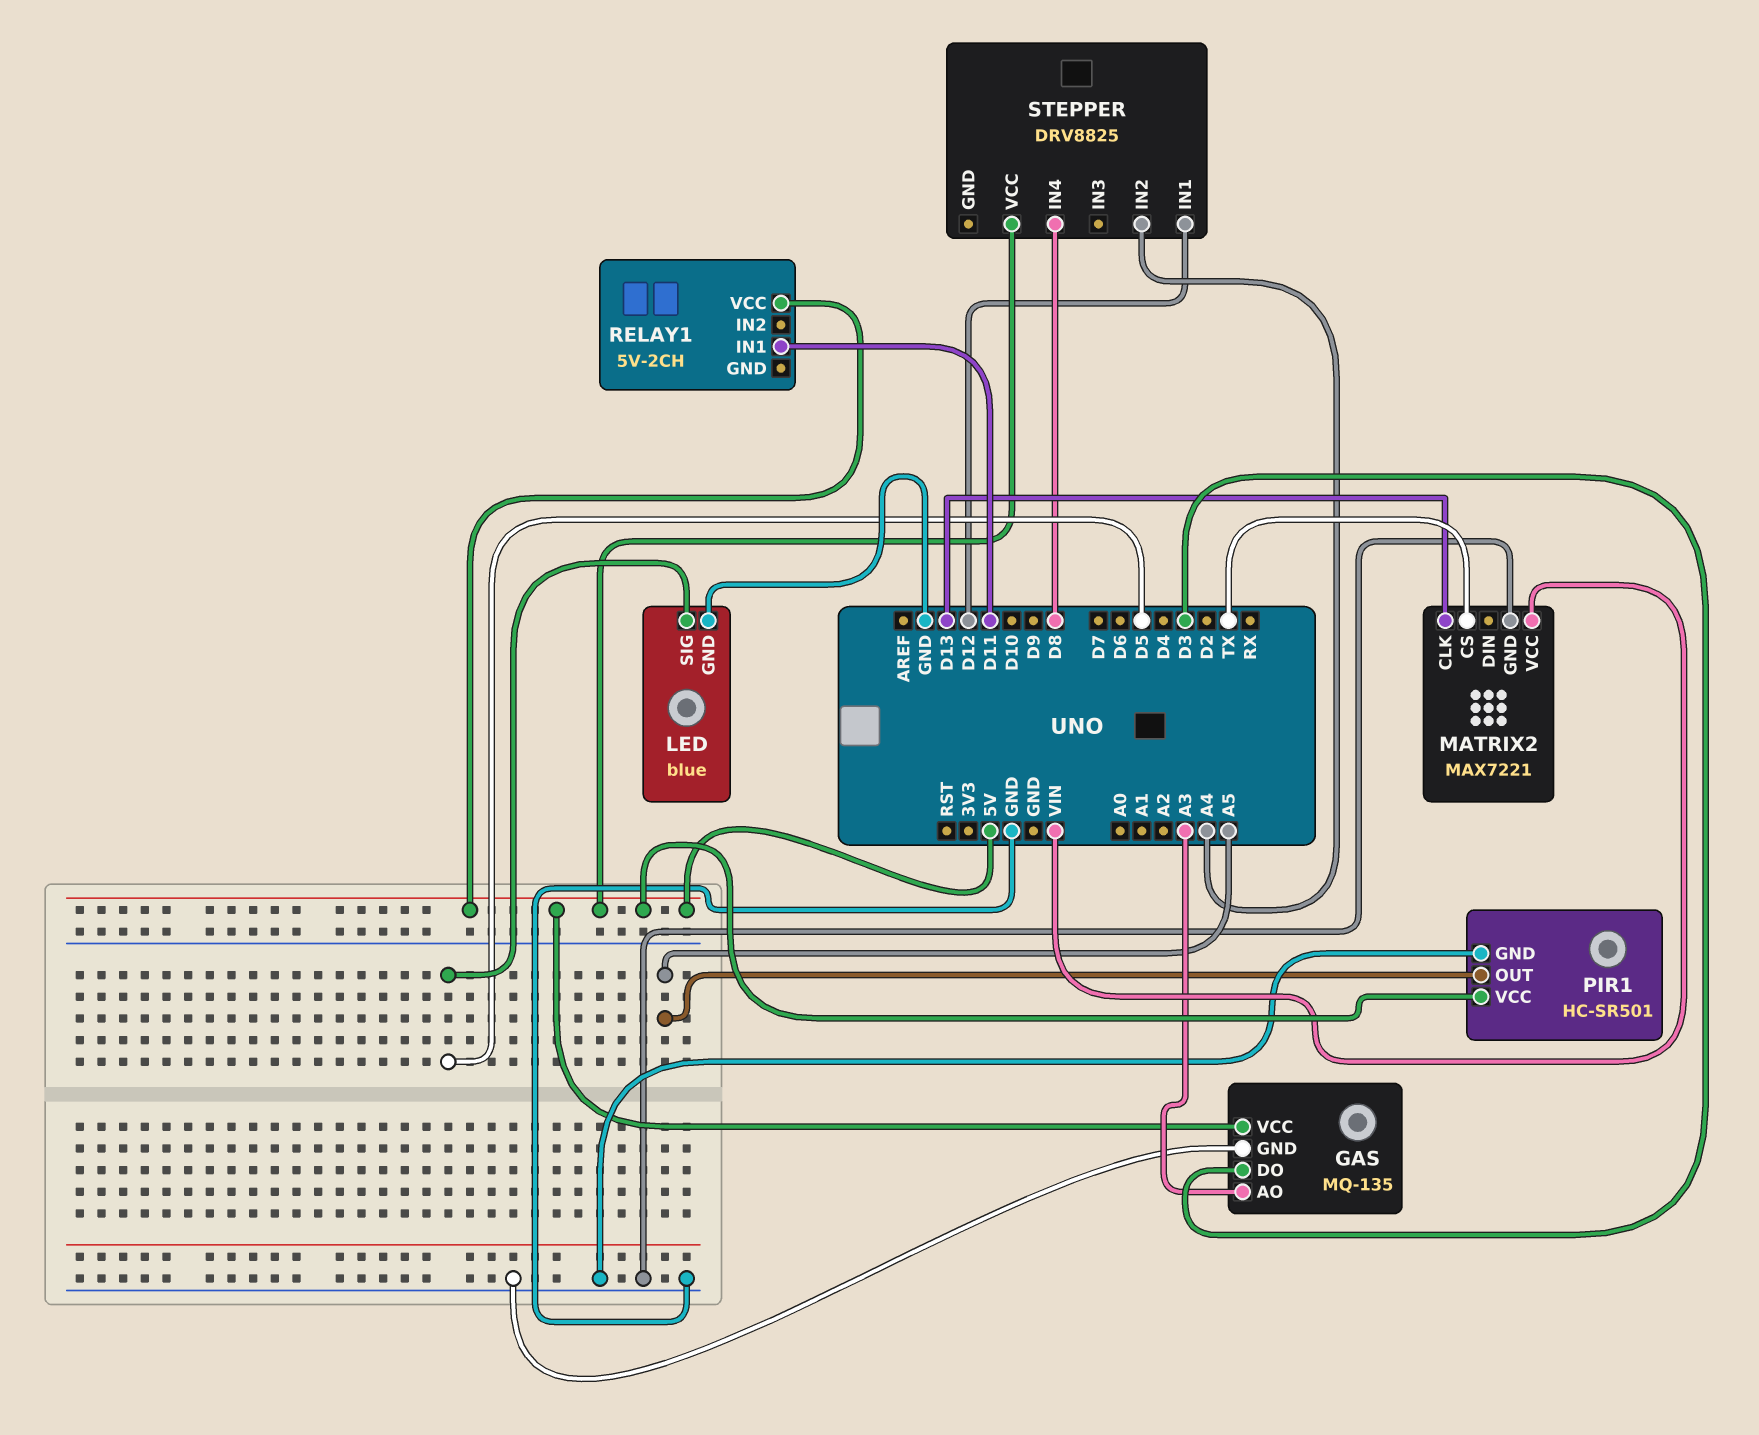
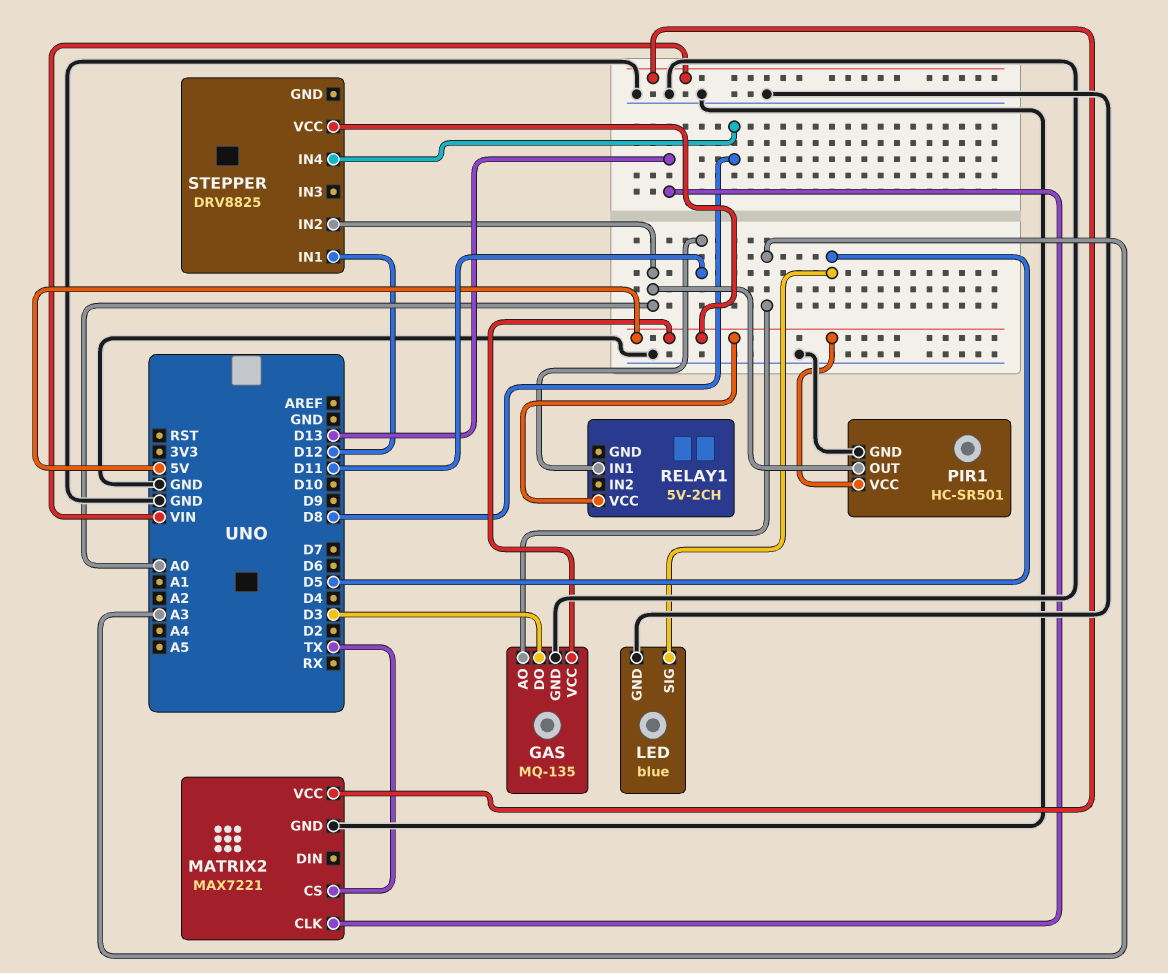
PIR1 pin OUT: A5 -> A0
STEPPER pin IN2: A4 -> A0

